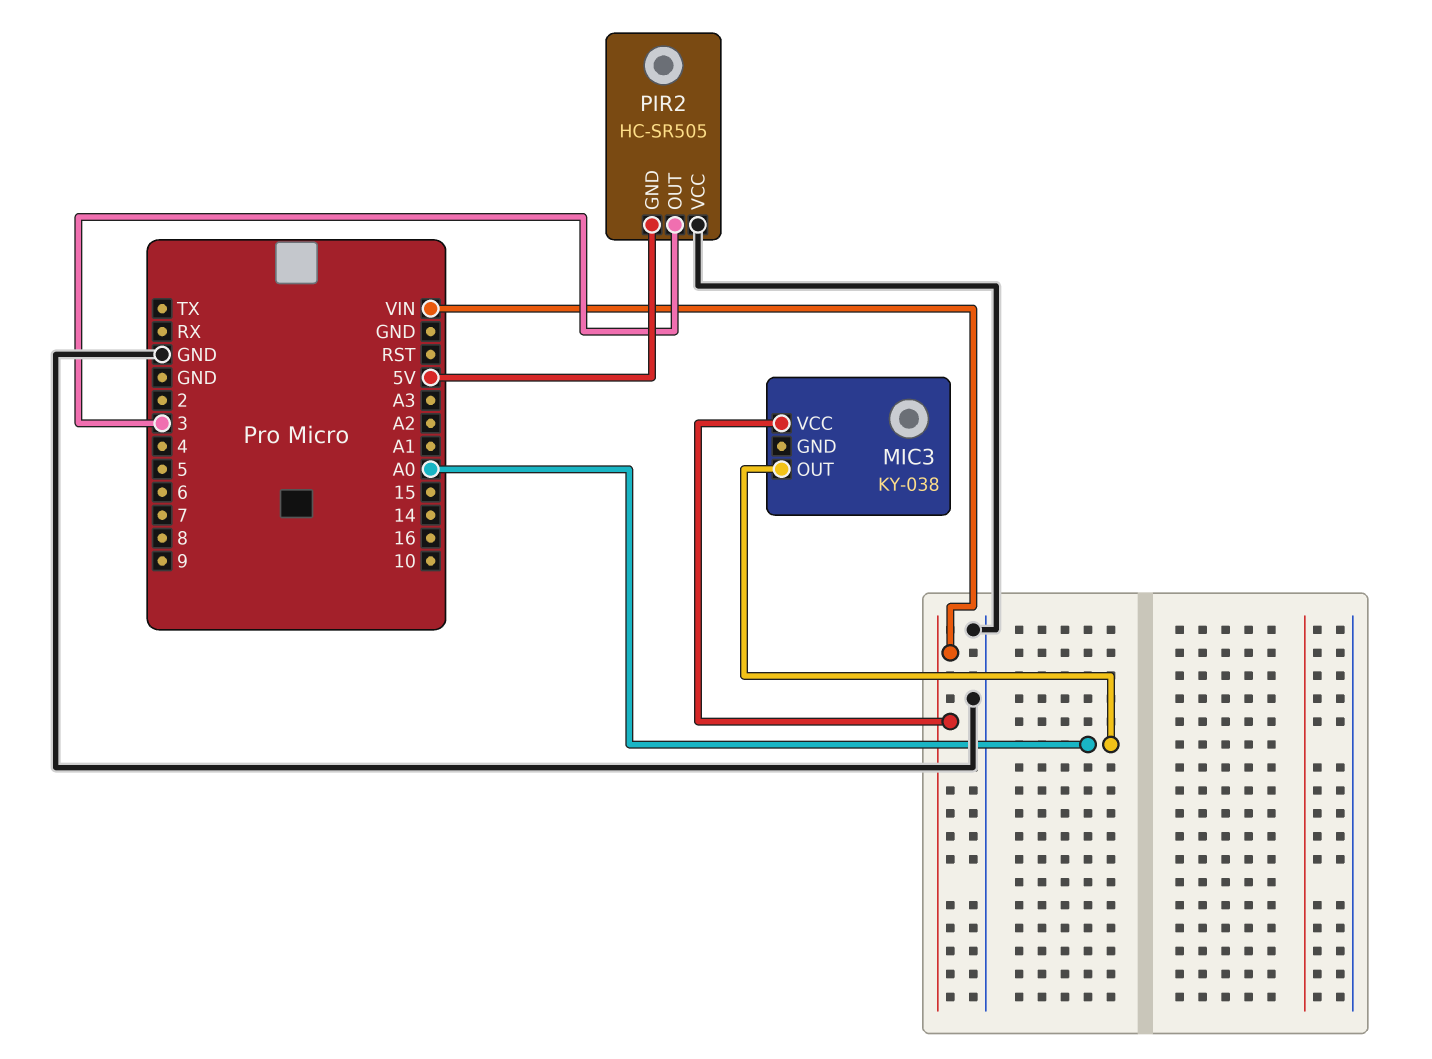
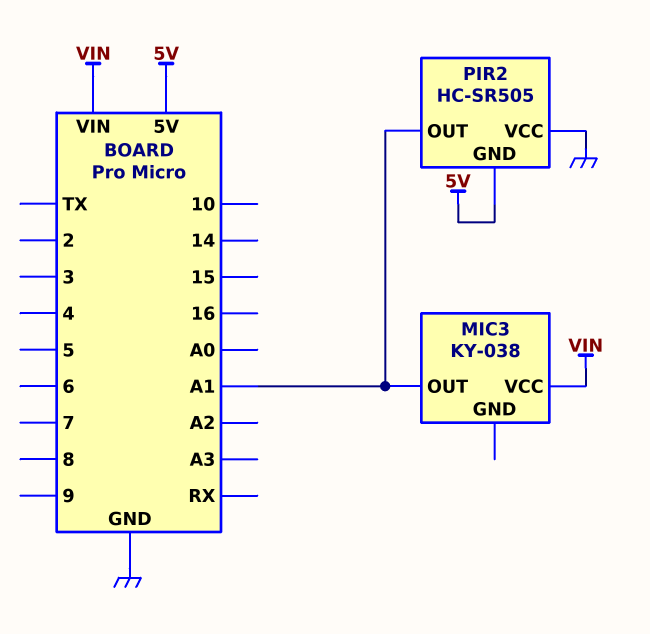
MIC3 pin OUT: A0 -> A1
PIR2 pin OUT: 3 -> A1

